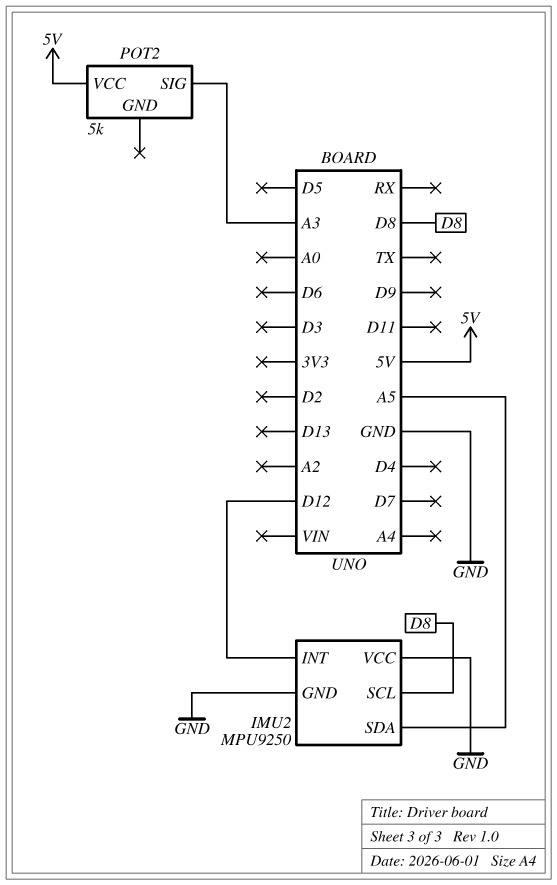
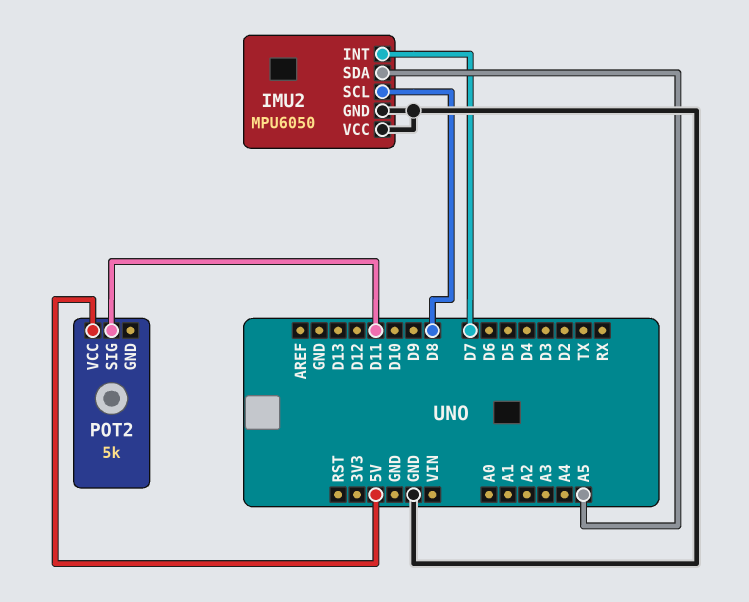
IMU2: MPU9250 -> MPU6050
IMU2 pin INT: D12 -> D7
POT2 pin SIG: A3 -> D11

